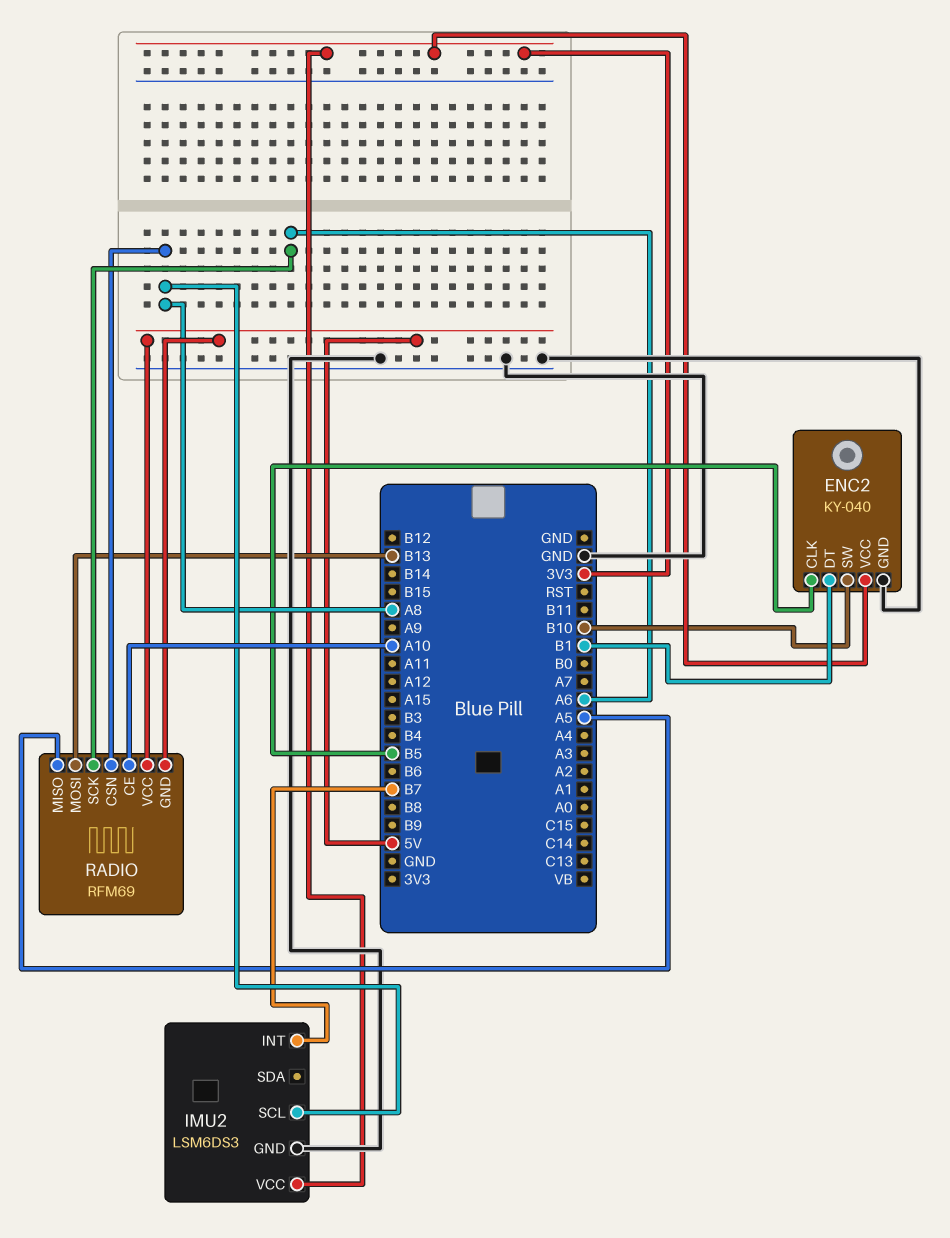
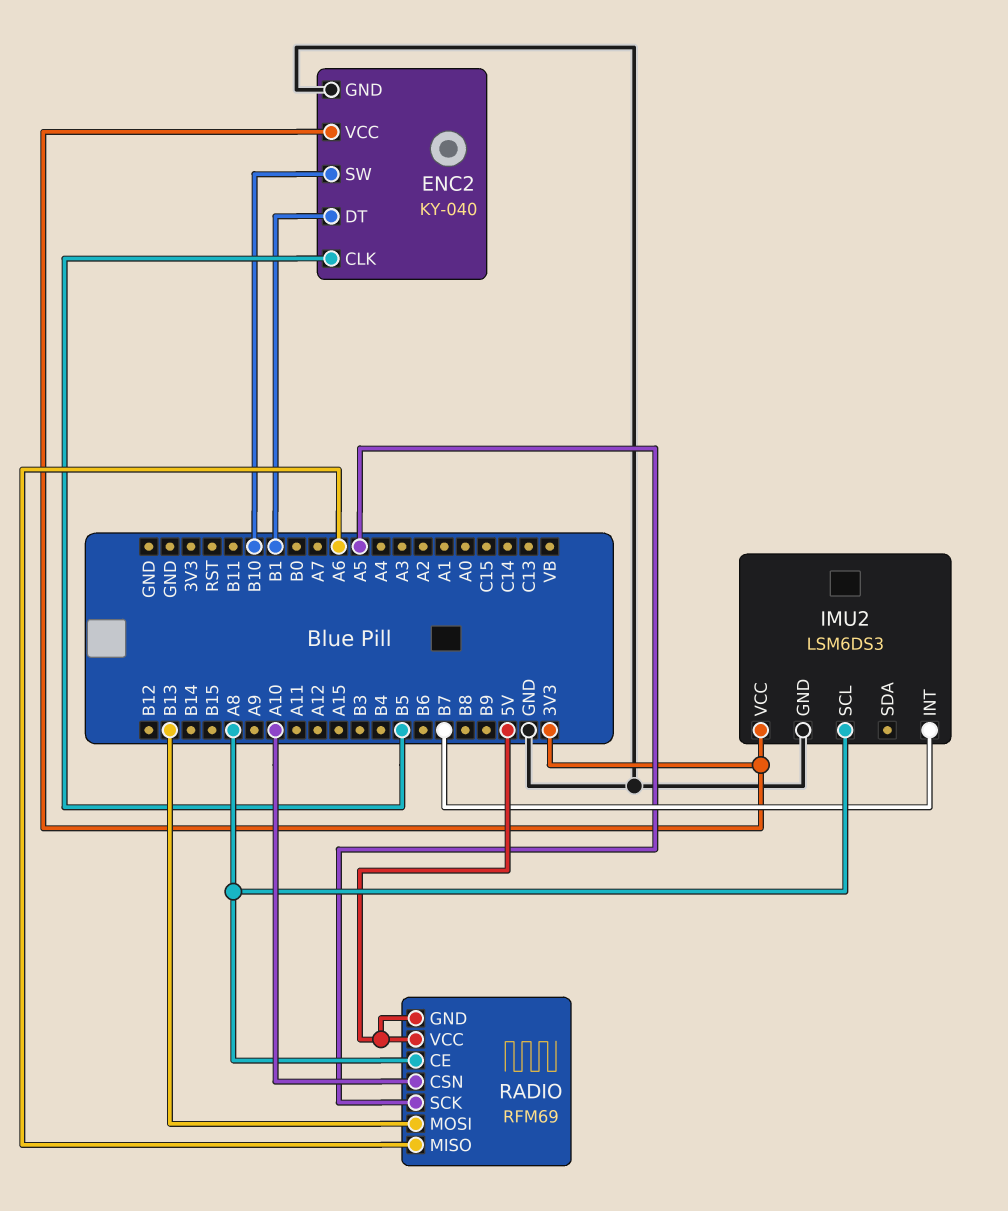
RADIO pin CE: A10 -> A8
RADIO pin CSN: A8 -> A10
RADIO pin MISO: A5 -> A6
RADIO pin SCK: A6 -> A5

